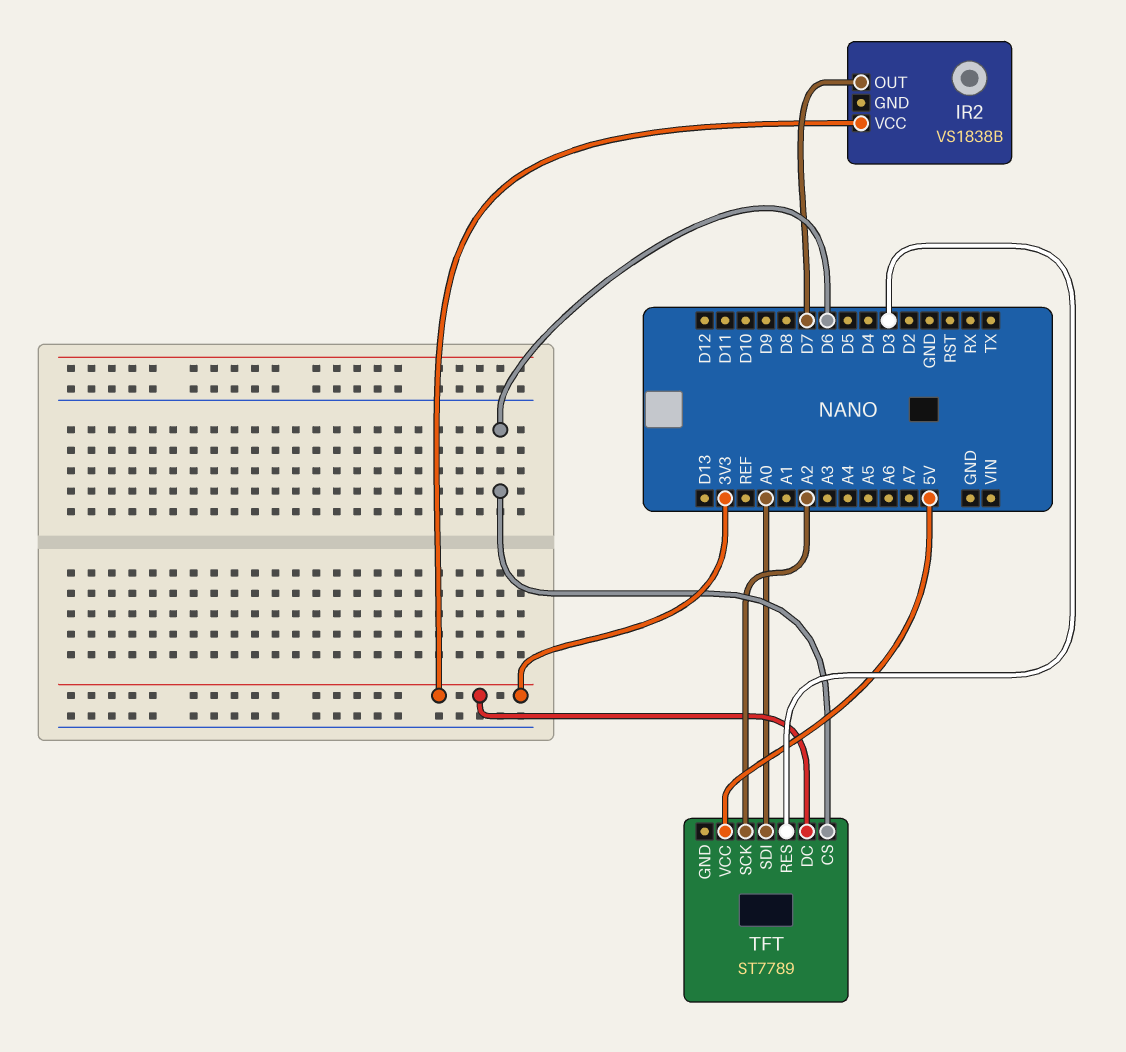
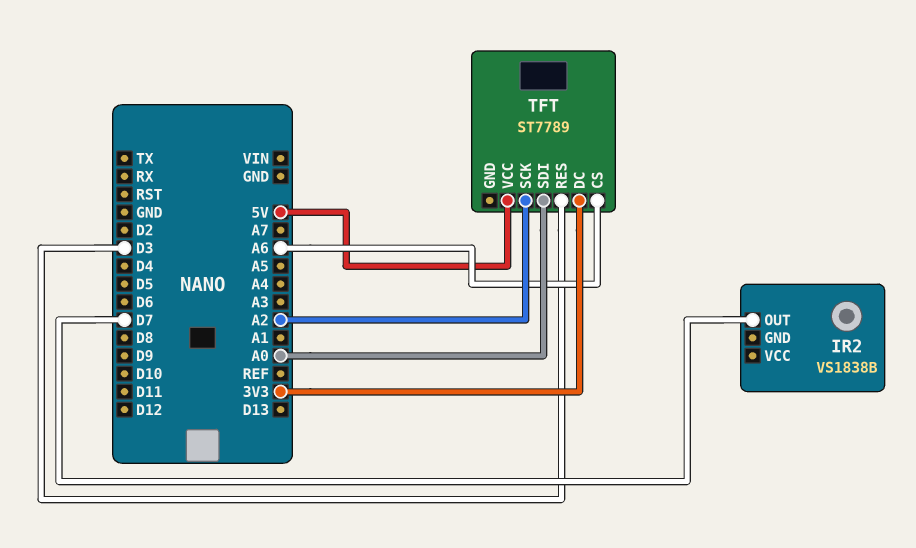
IR2 pin VCC: 3V3 -> none
TFT pin CS: D6 -> A6

